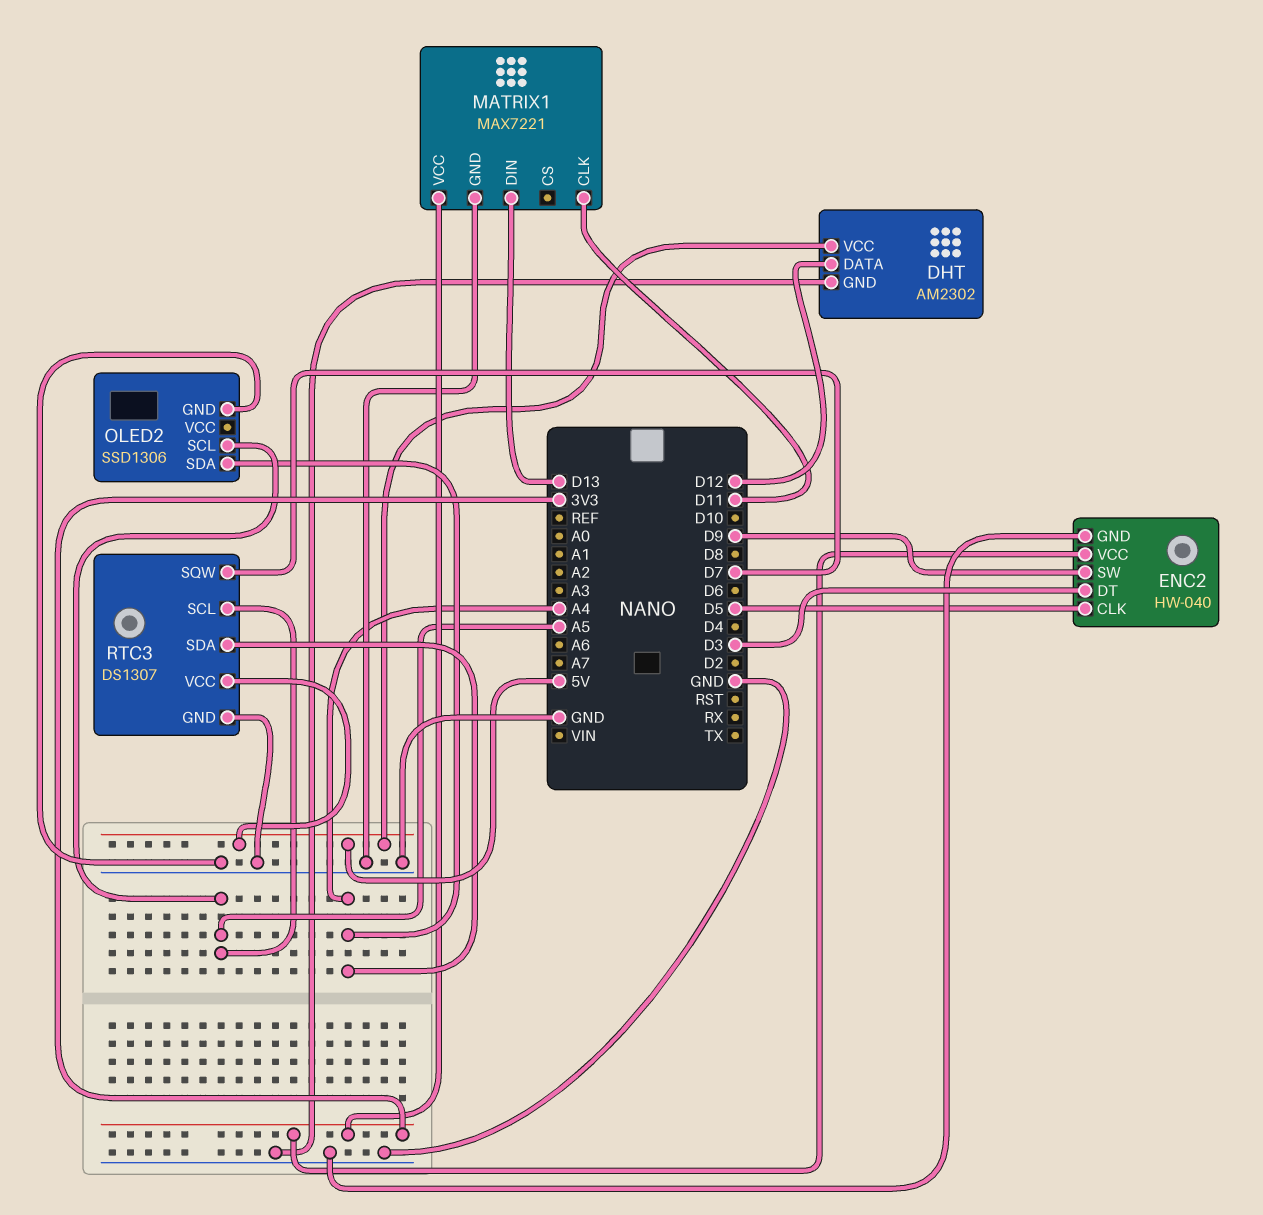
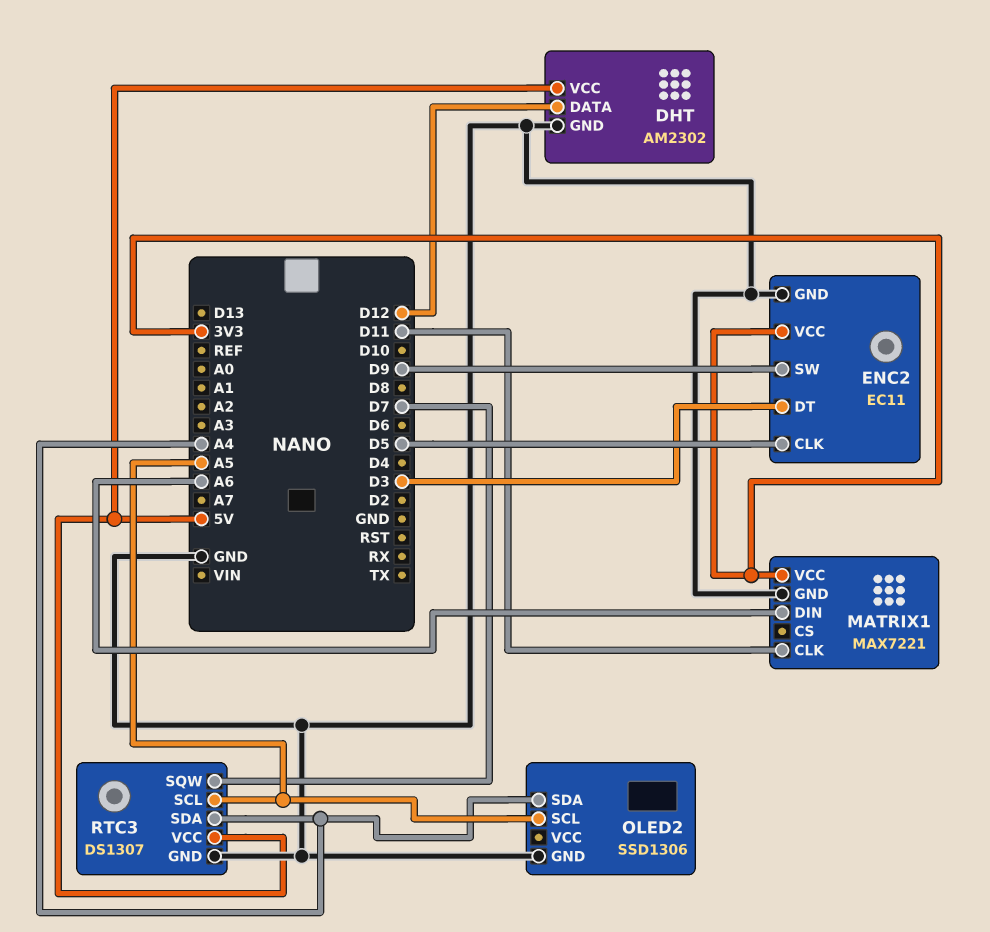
ENC2: HW-040 -> EC11
MATRIX1 pin DIN: D13 -> A6

